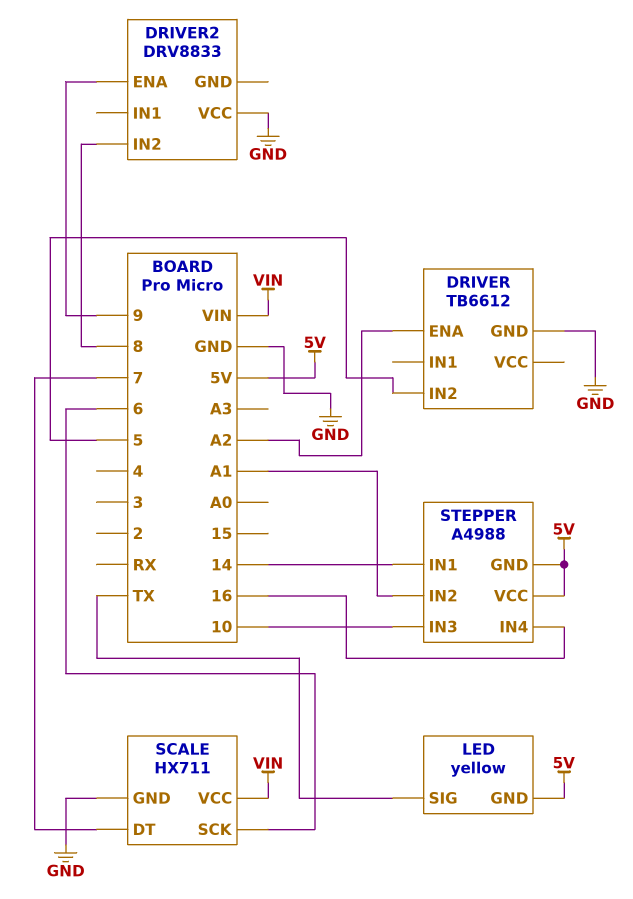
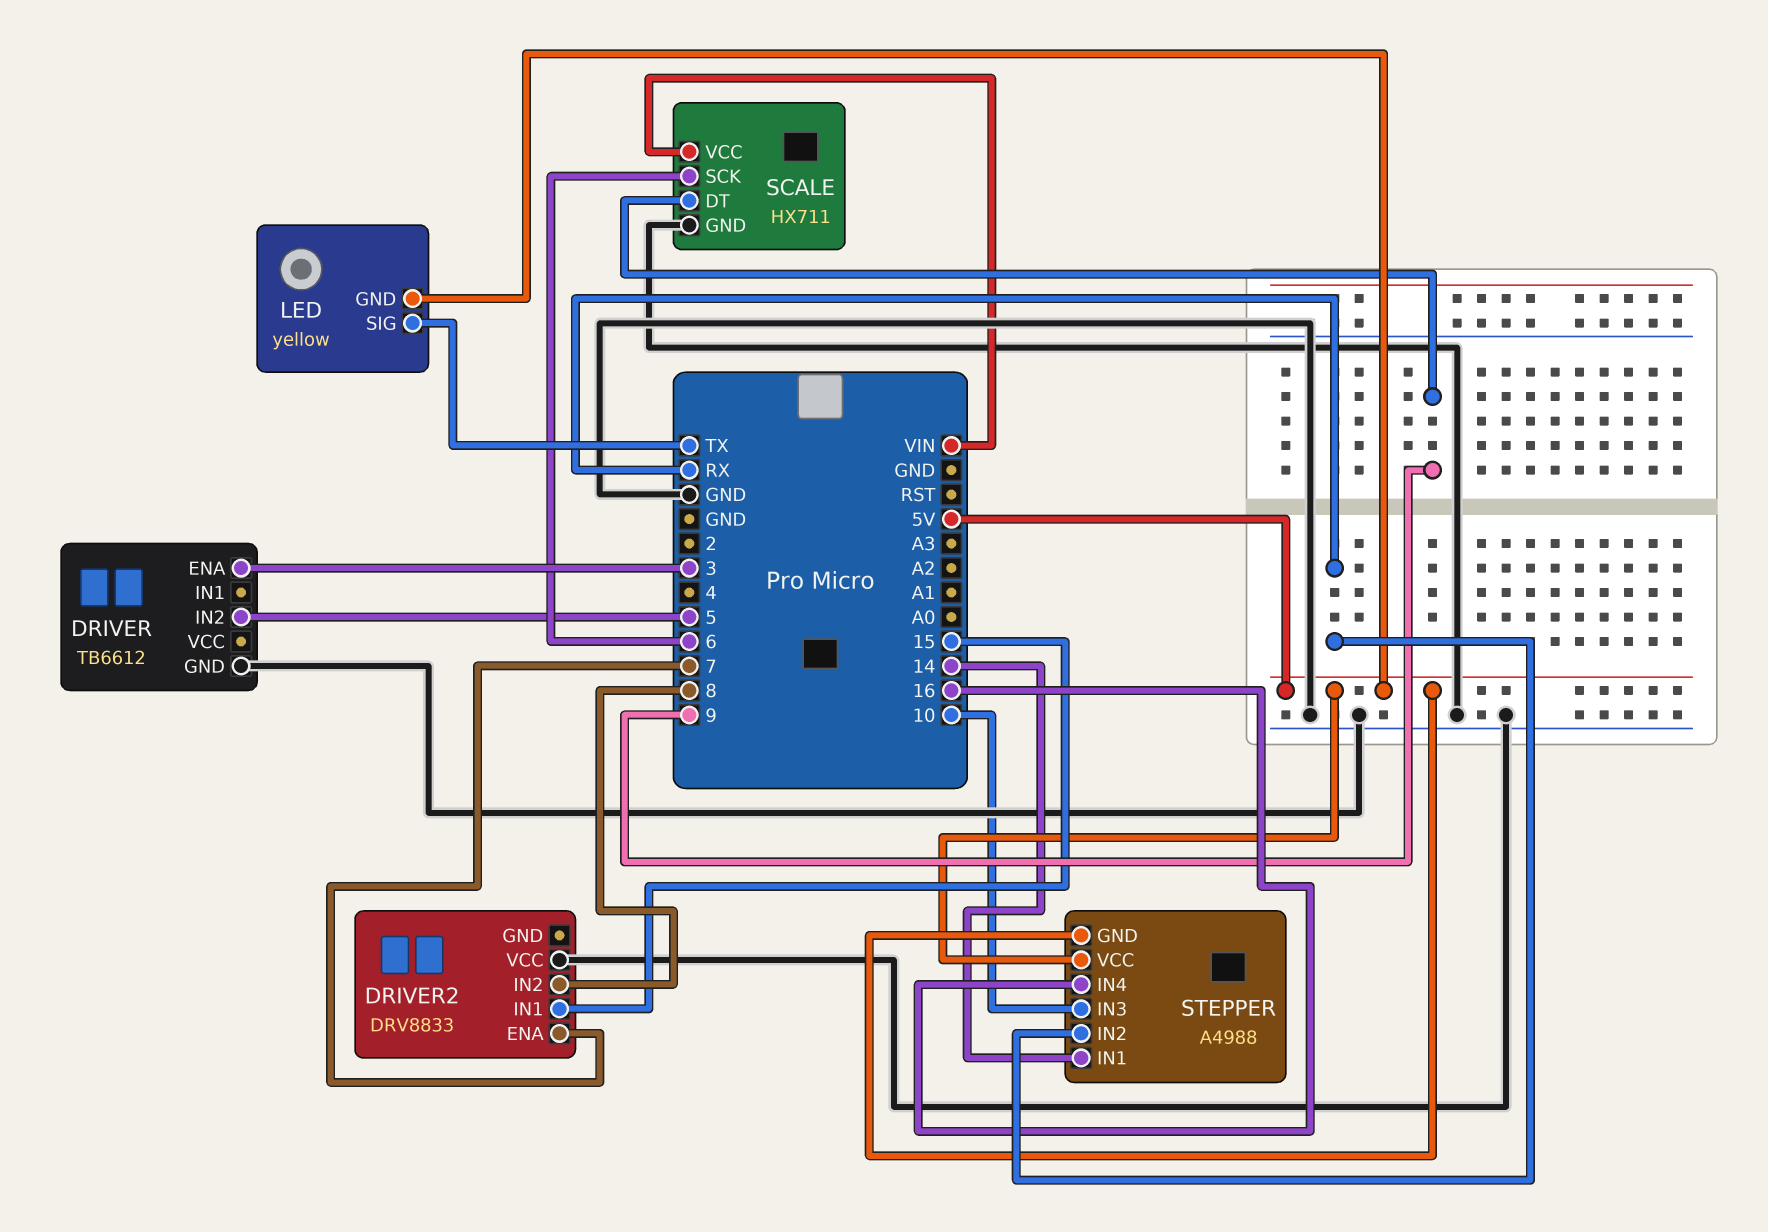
DRIVER pin ENA: A2 -> 3
DRIVER2 pin ENA: 9 -> 7
DRIVER2 pin IN1: none -> 15
SCALE pin DT: 7 -> 9
STEPPER pin IN2: A1 -> RX

